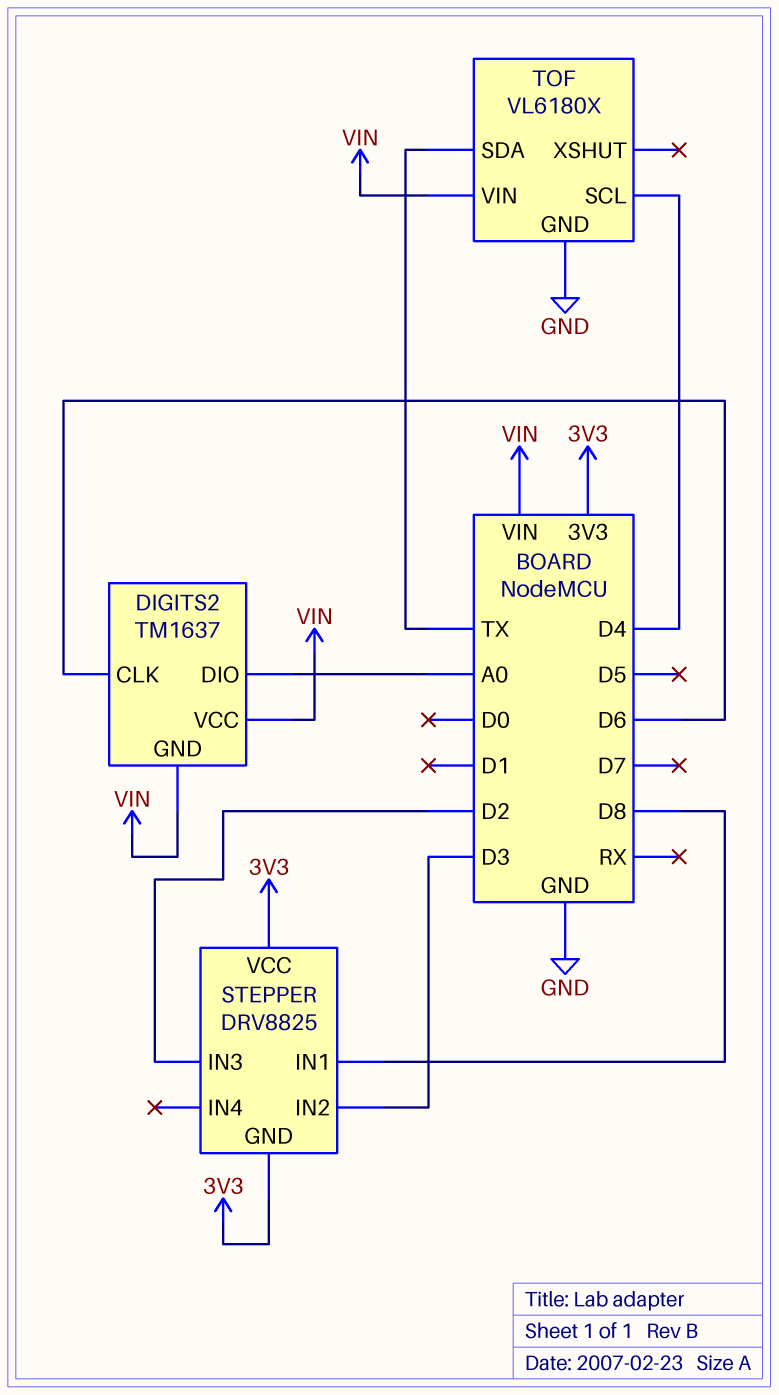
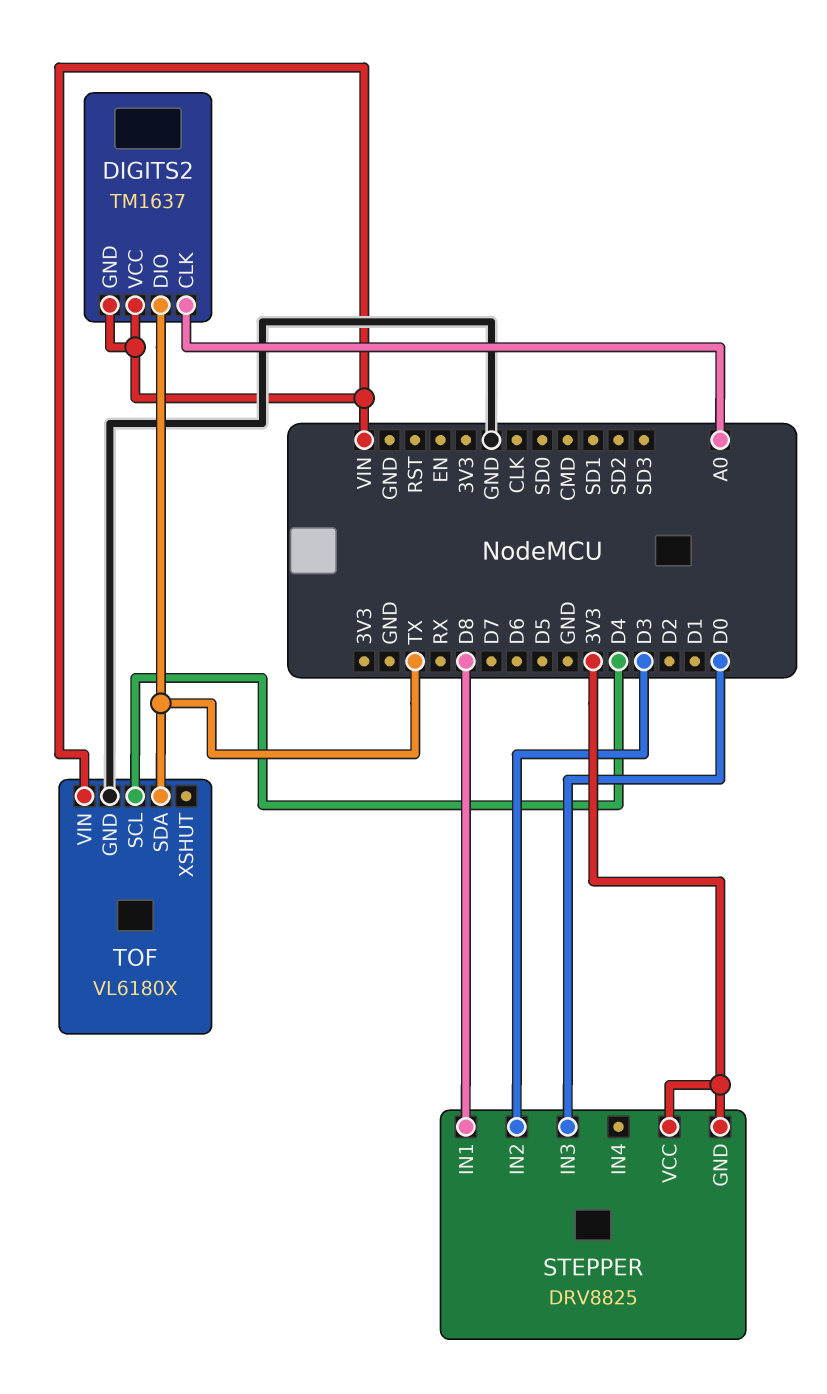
DIGITS2 pin CLK: D6 -> A0
DIGITS2 pin DIO: A0 -> TX
STEPPER pin IN3: D2 -> D0

